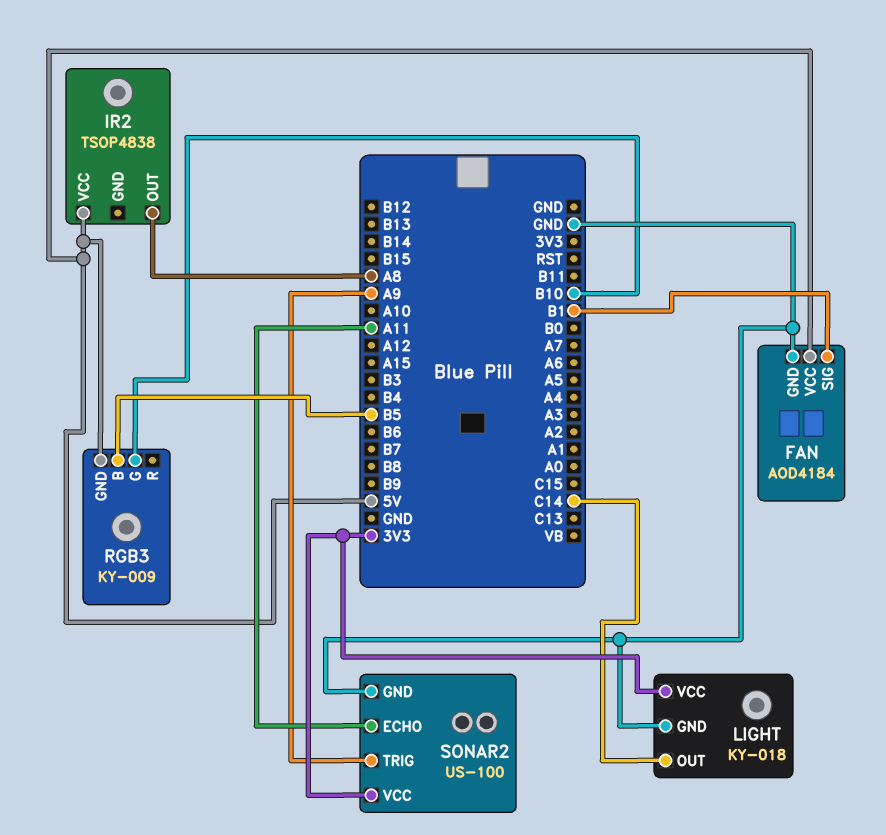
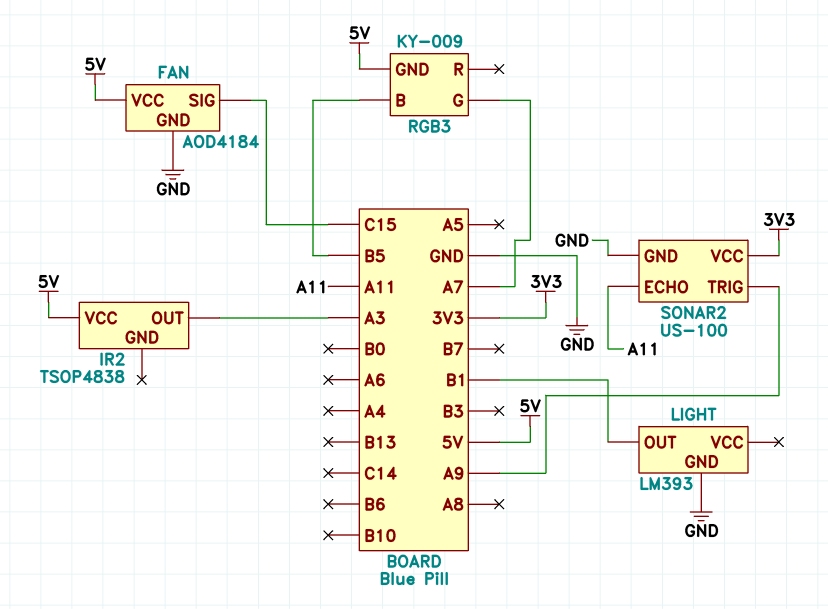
FAN pin SIG: B1 -> C15
IR2 pin OUT: A8 -> A3
LIGHT: KY-018 -> LM393
LIGHT pin OUT: C14 -> B1
LIGHT pin VCC: 3V3 -> none
RGB3 pin G: B10 -> A7

